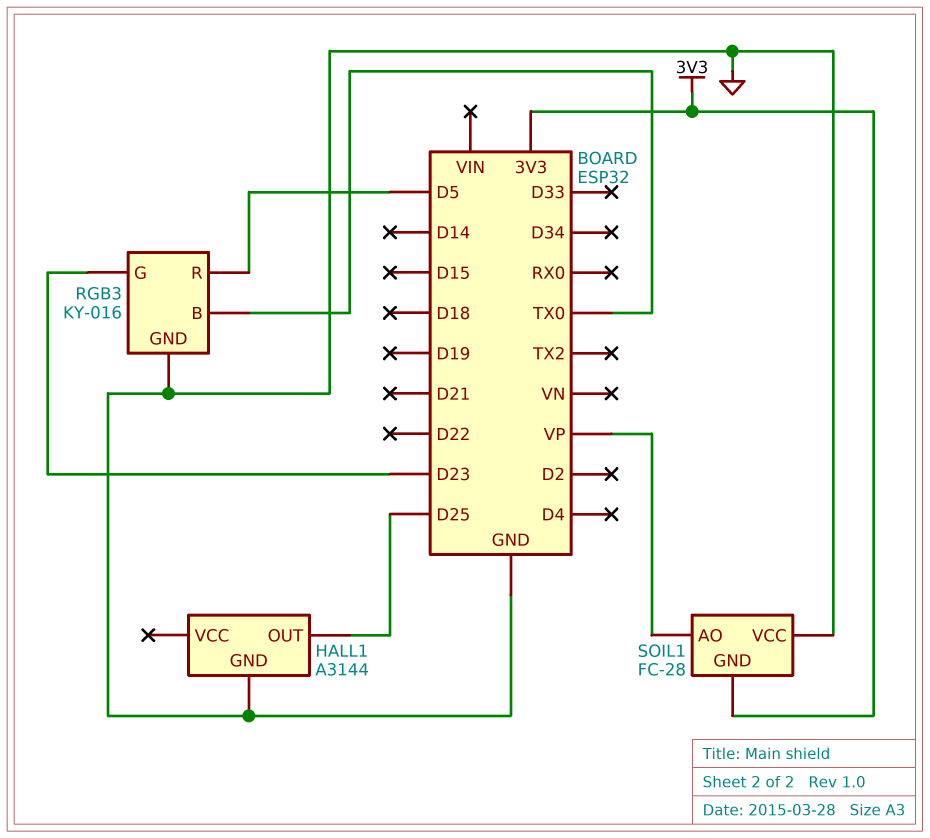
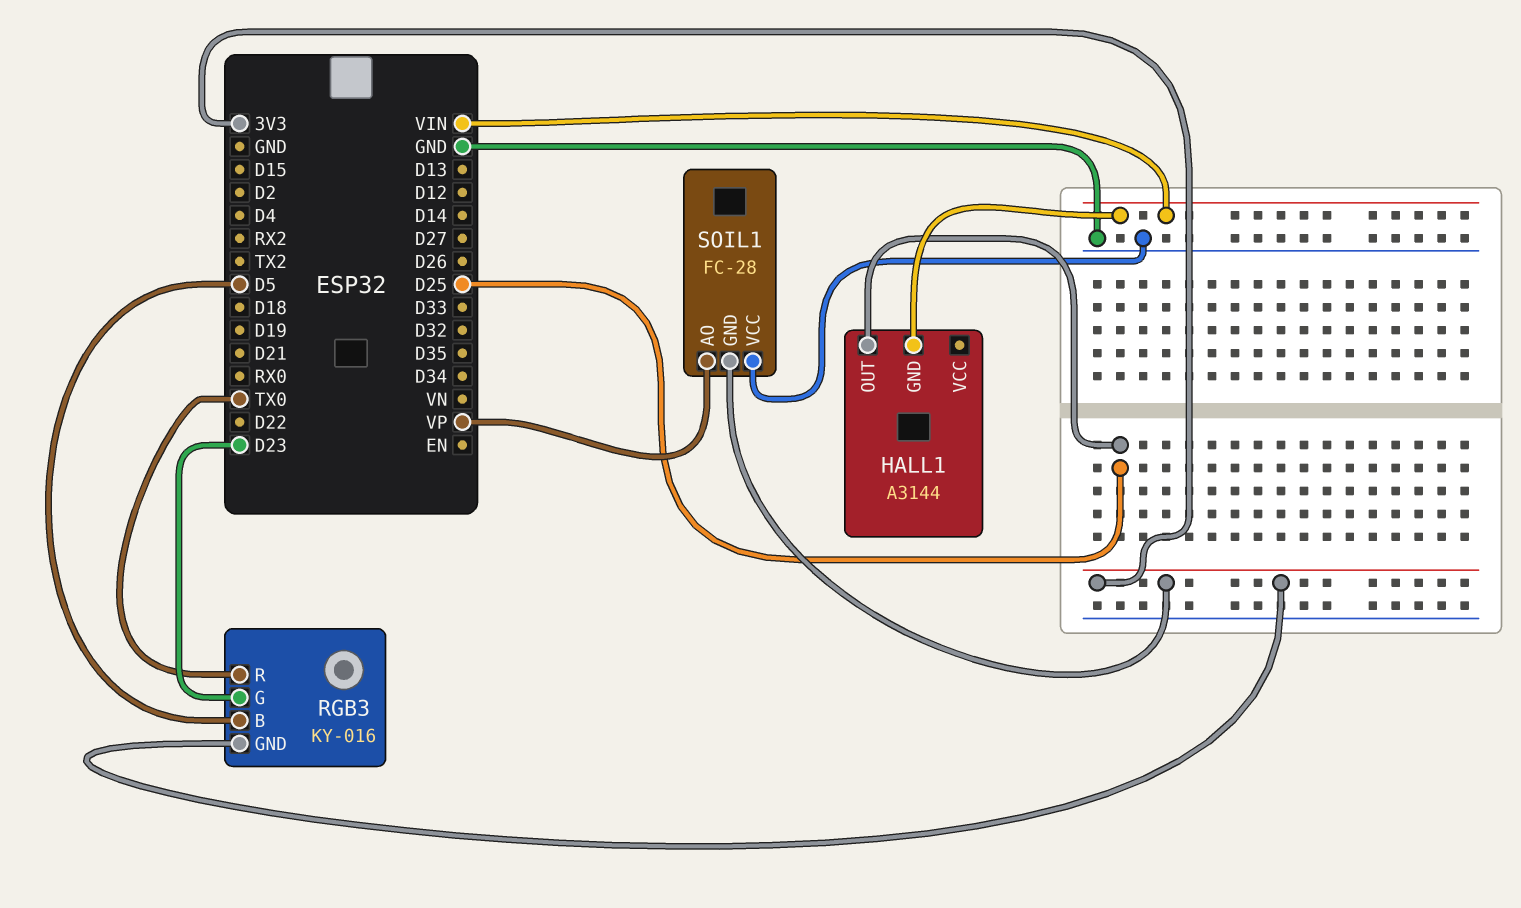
HALL1 pin GND: GND -> VIN
RGB3 pin B: TX0 -> D5
RGB3 pin GND: GND -> 3V3
RGB3 pin R: D5 -> TX0

